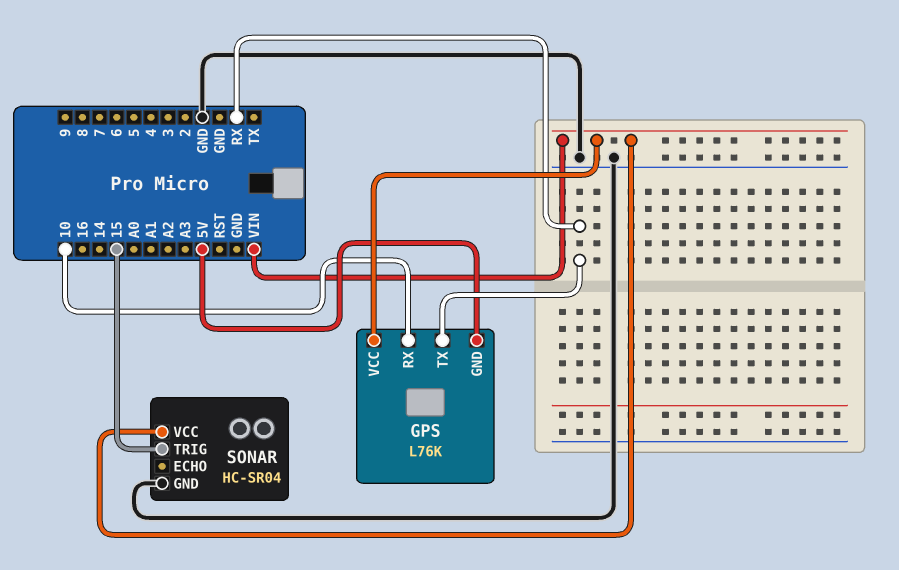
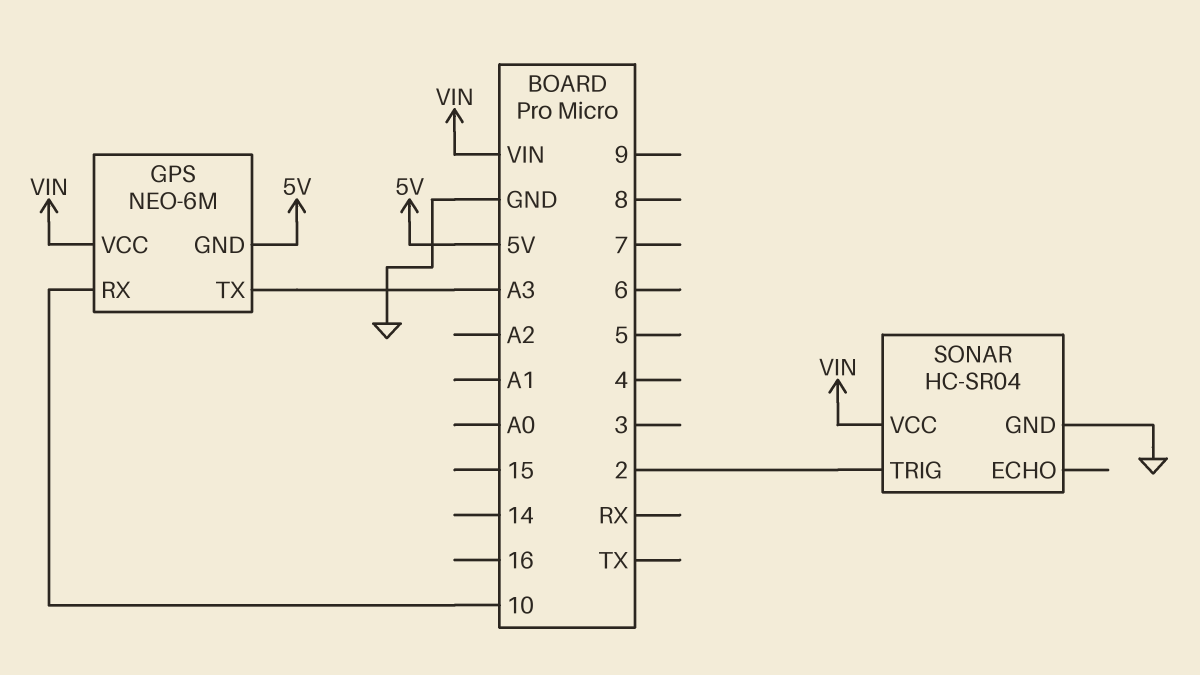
GPS: L76K -> NEO-6M
GPS pin TX: RX -> A3
SONAR pin TRIG: 15 -> 2

